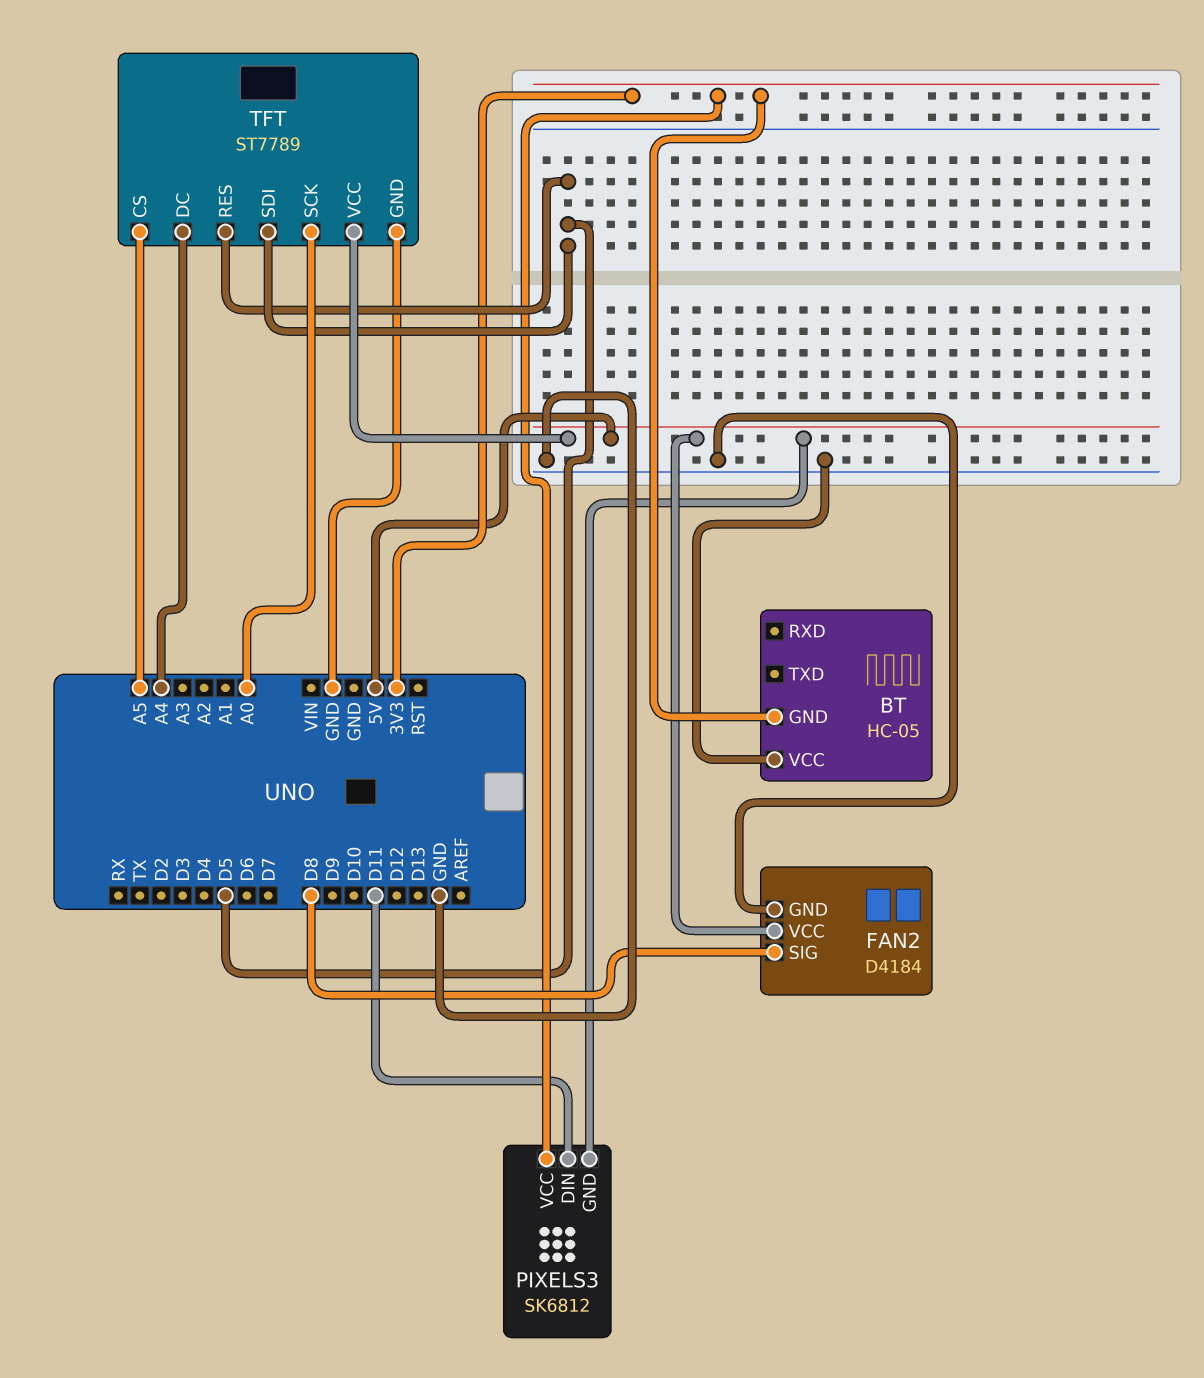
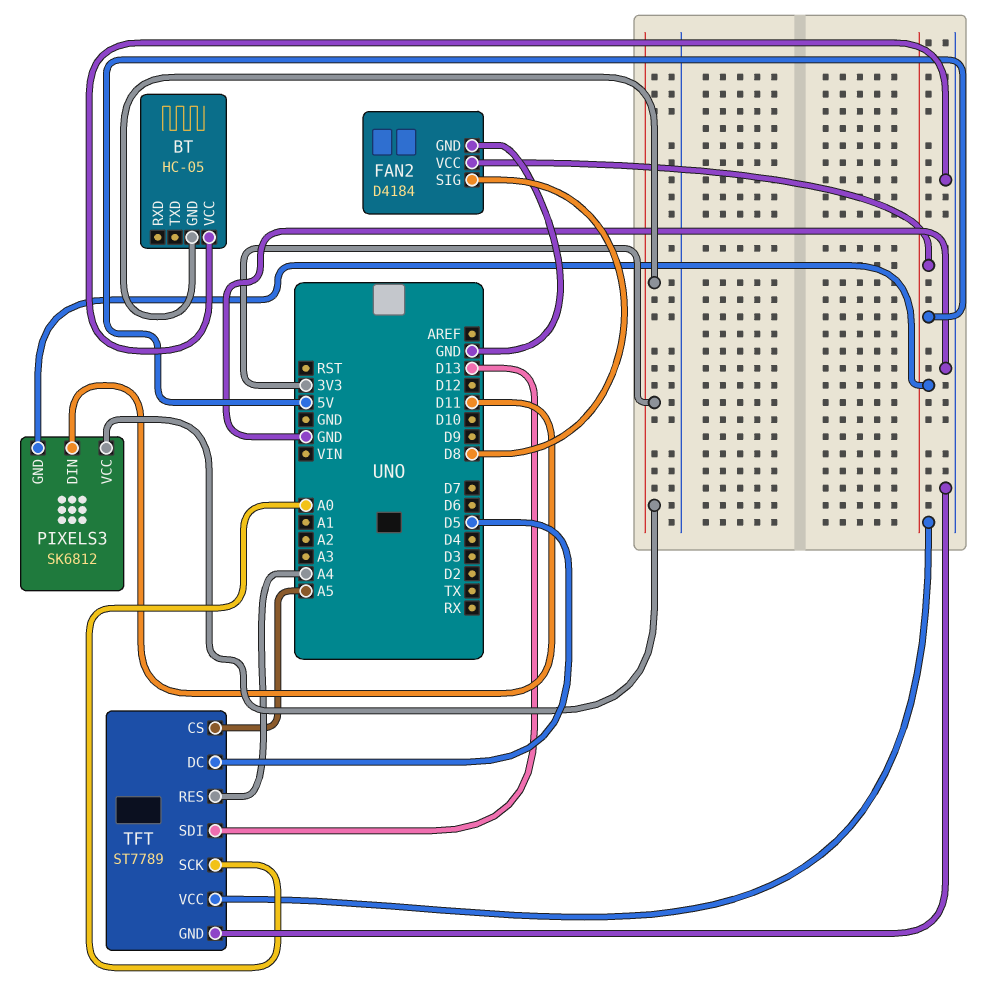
TFT pin DC: A4 -> D5
TFT pin RES: D5 -> A4
TFT pin SDI: D5 -> D13

